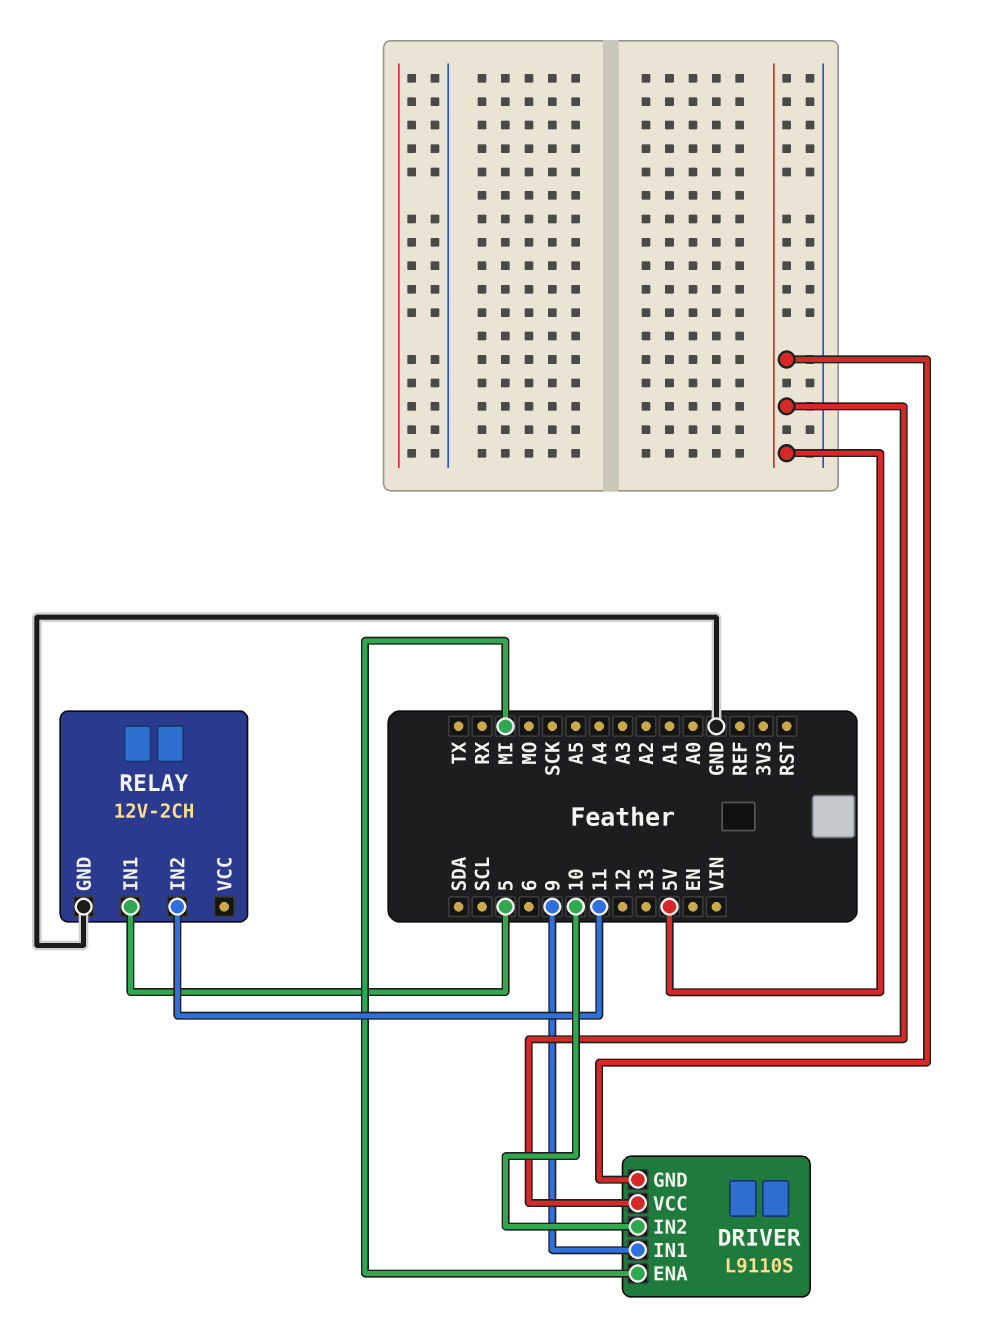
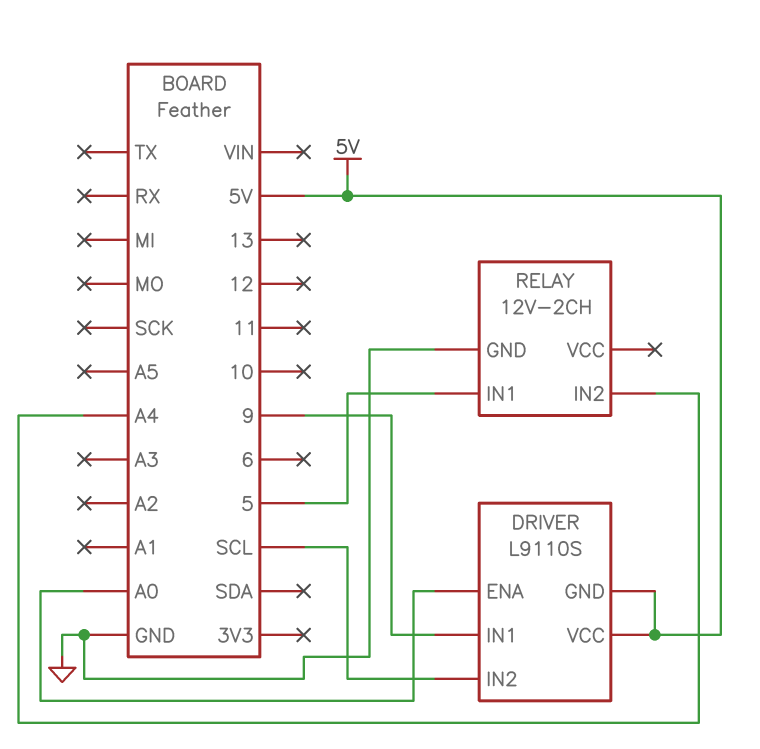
DRIVER pin ENA: MI -> A0
DRIVER pin IN2: 10 -> SCL
RELAY pin IN2: 11 -> A4

